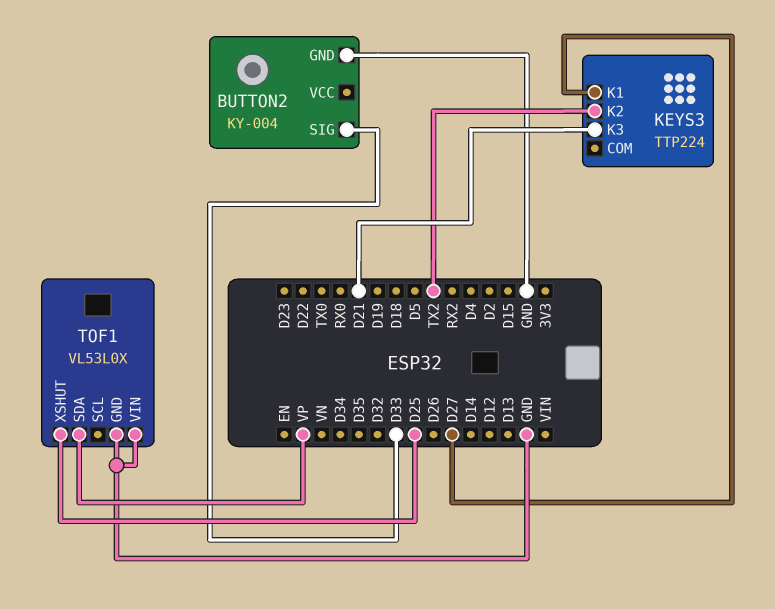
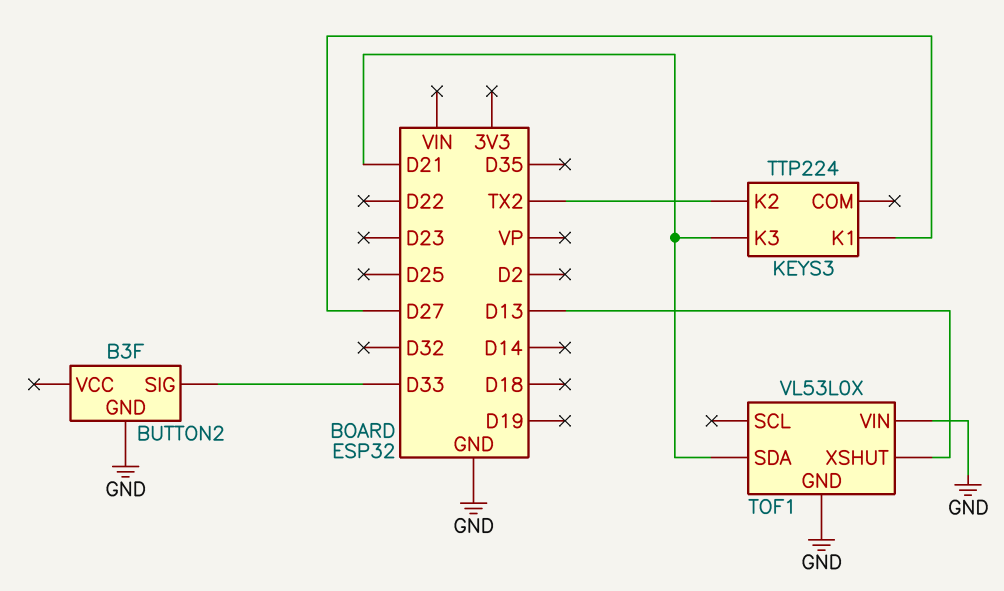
BUTTON2: KY-004 -> B3F
TOF1 pin SDA: VP -> D21
TOF1 pin XSHUT: D25 -> D13

